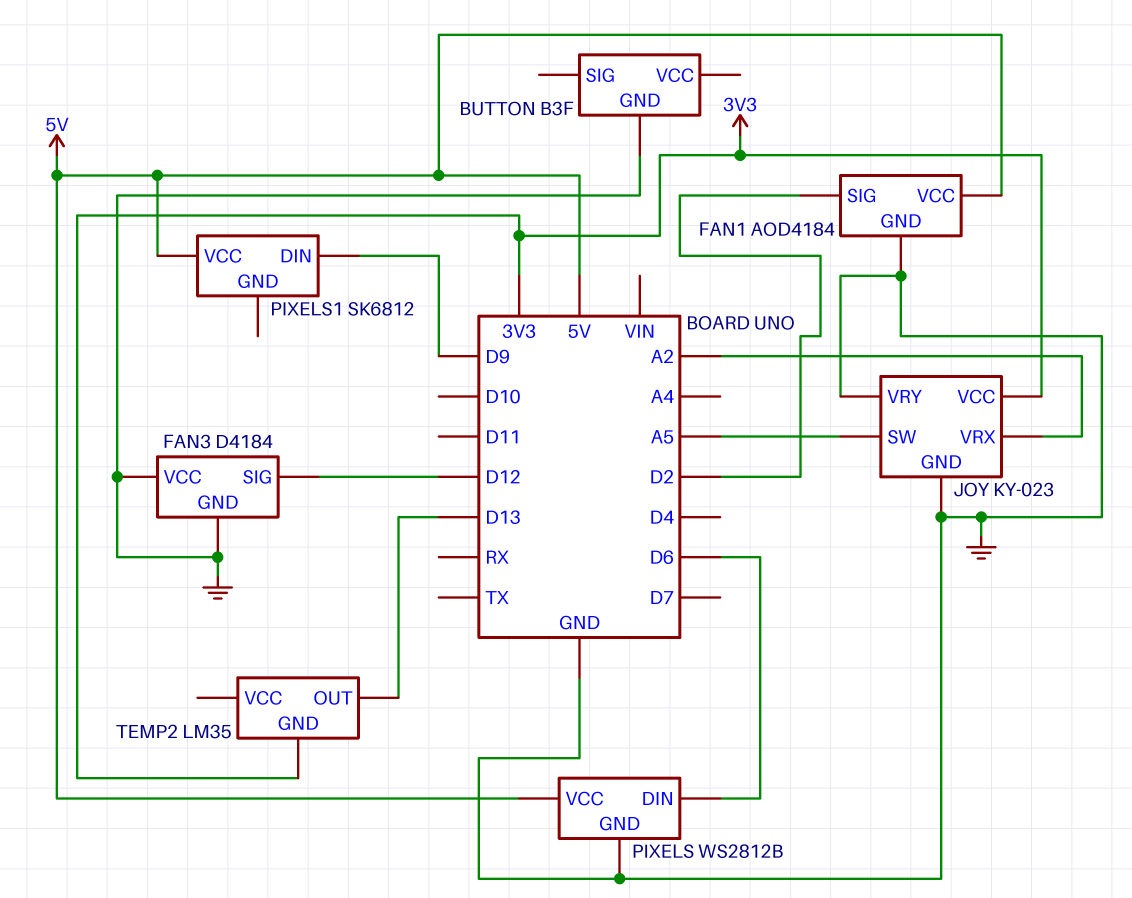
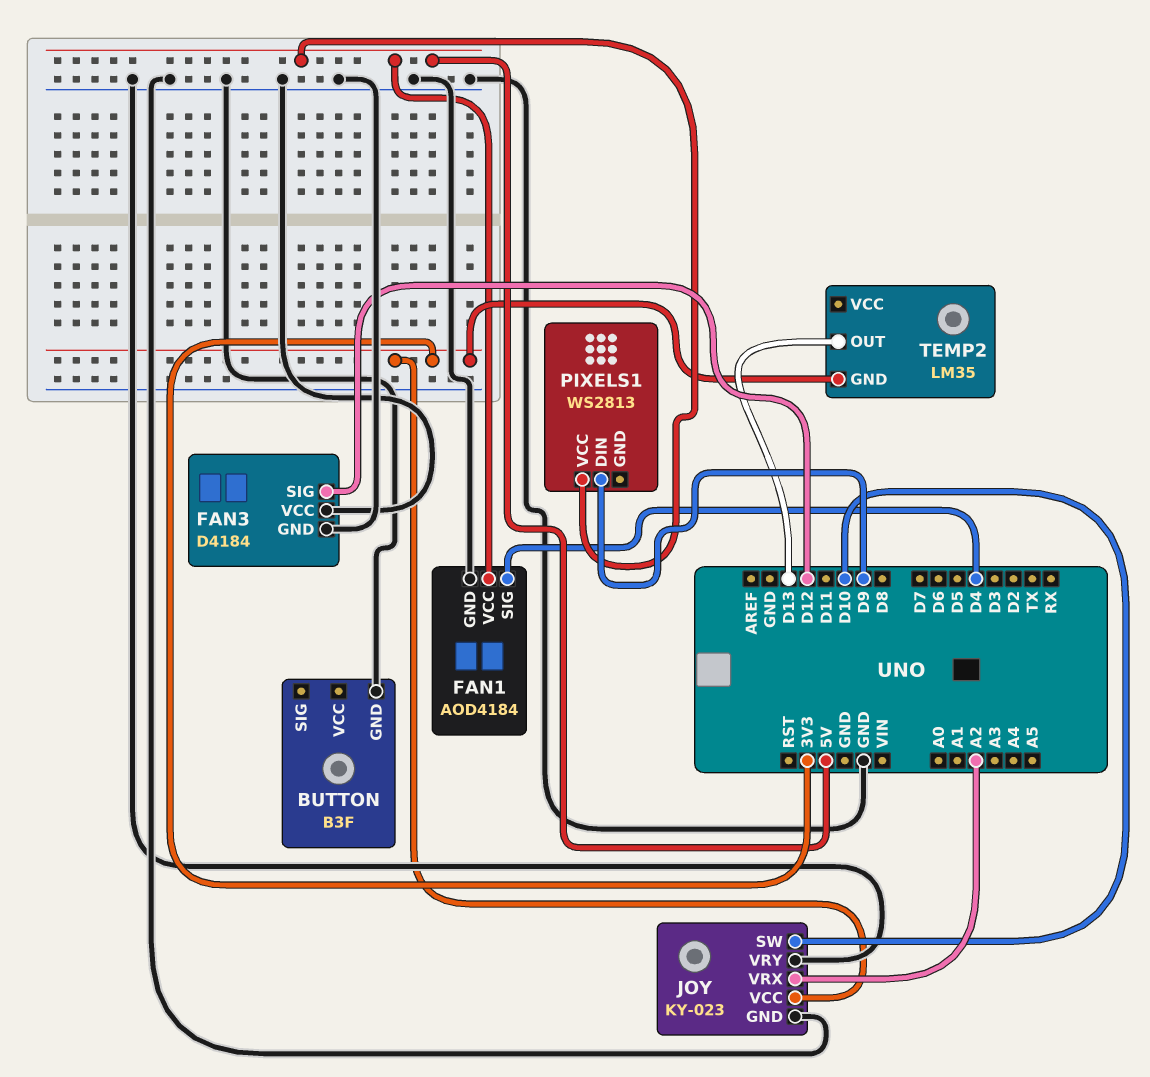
FAN1 pin SIG: D2 -> D4
JOY pin SW: A5 -> D10
PIXELS: WS2812B -> none
PIXELS pin DIN: D6 -> none
PIXELS pin GND: GND -> none
PIXELS pin VCC: 5V -> none
PIXELS1: SK6812 -> WS2813

